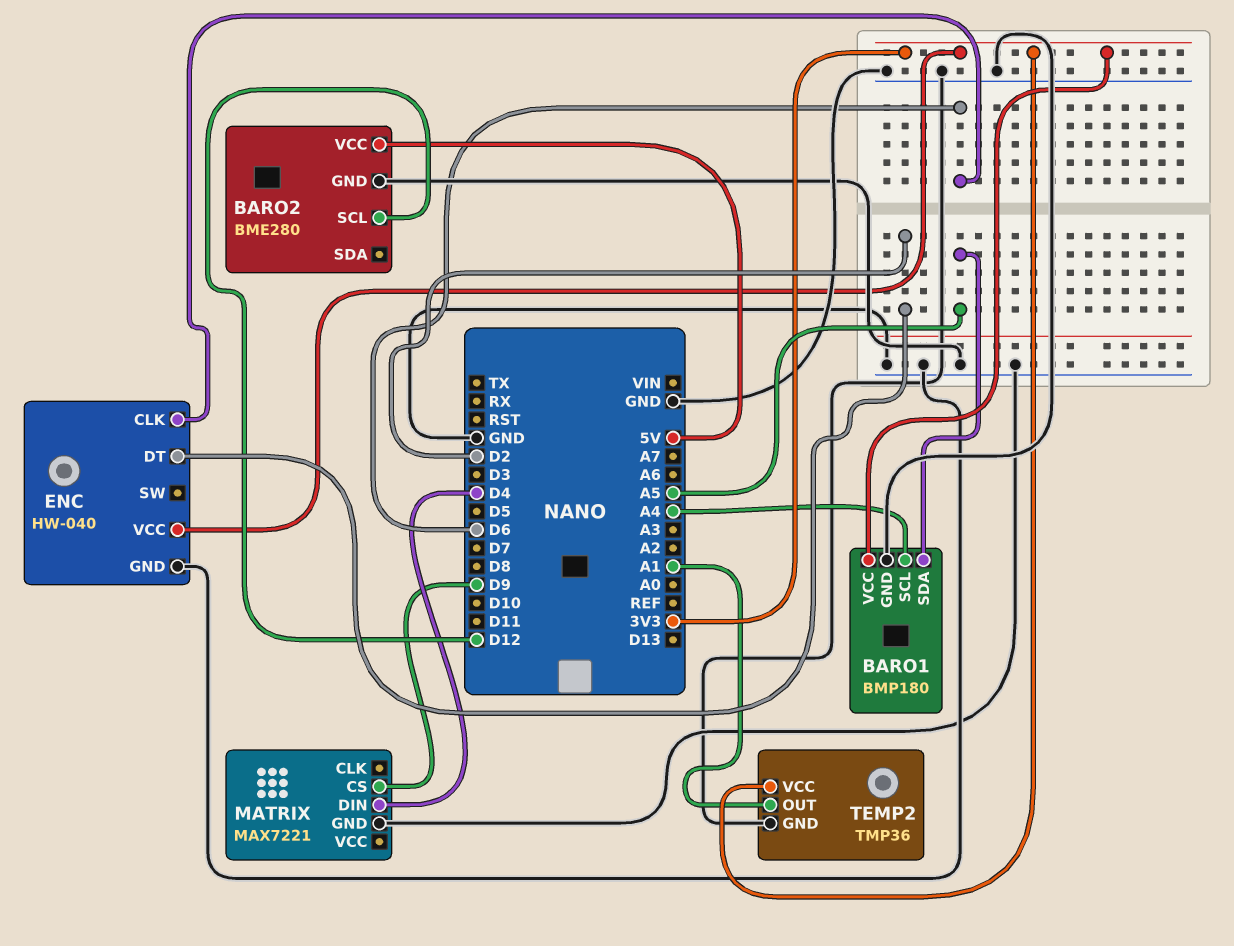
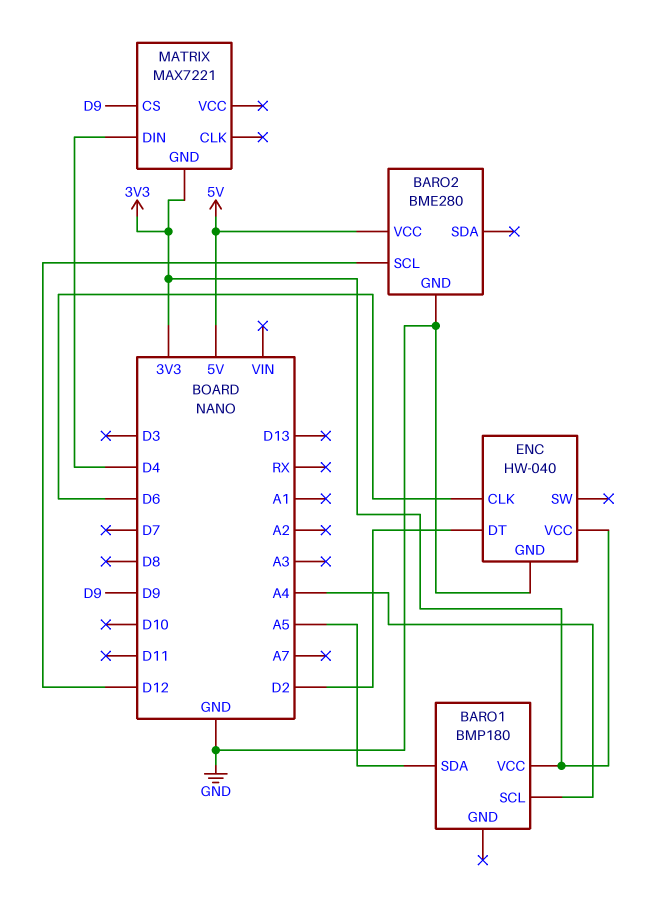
BARO1 pin GND: GND -> none
MATRIX pin GND: GND -> 3V3
TEMP2: TMP36 -> none
TEMP2 pin GND: GND -> none
TEMP2 pin OUT: A1 -> none
TEMP2 pin VCC: 3V3 -> none

